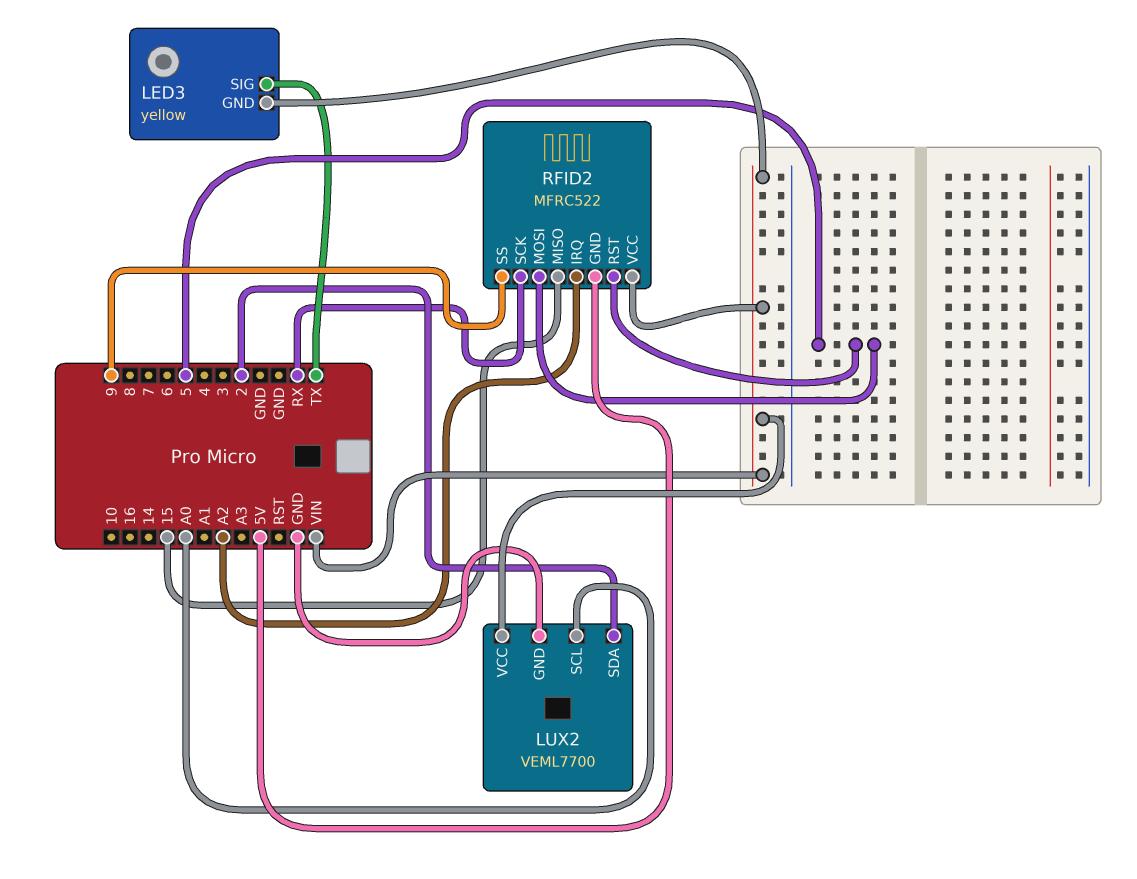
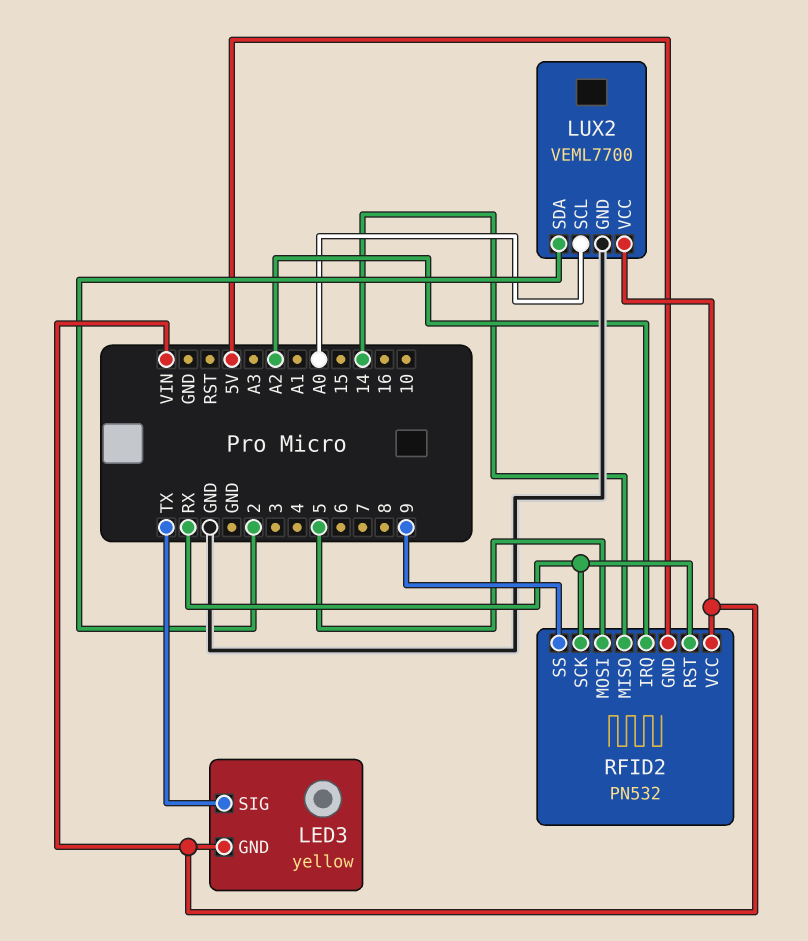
RFID2: MFRC522 -> PN532
RFID2 pin MISO: 15 -> 14
RFID2 pin RST: 5 -> RX

